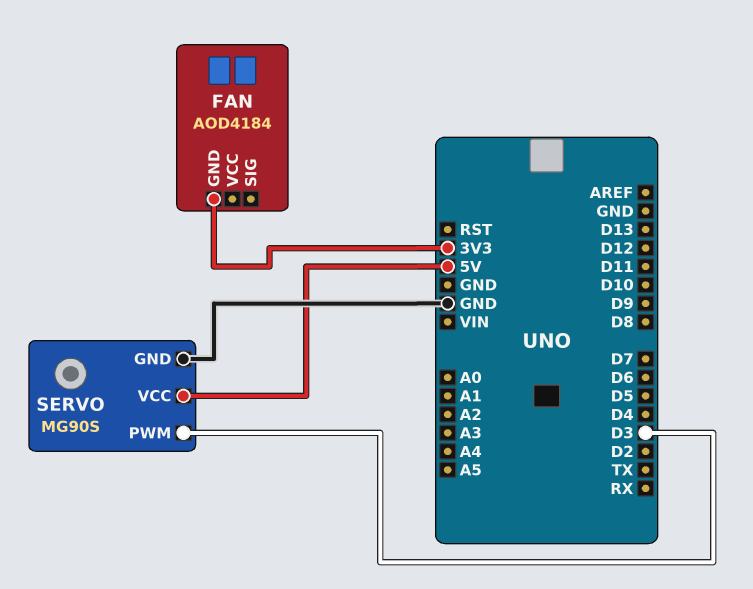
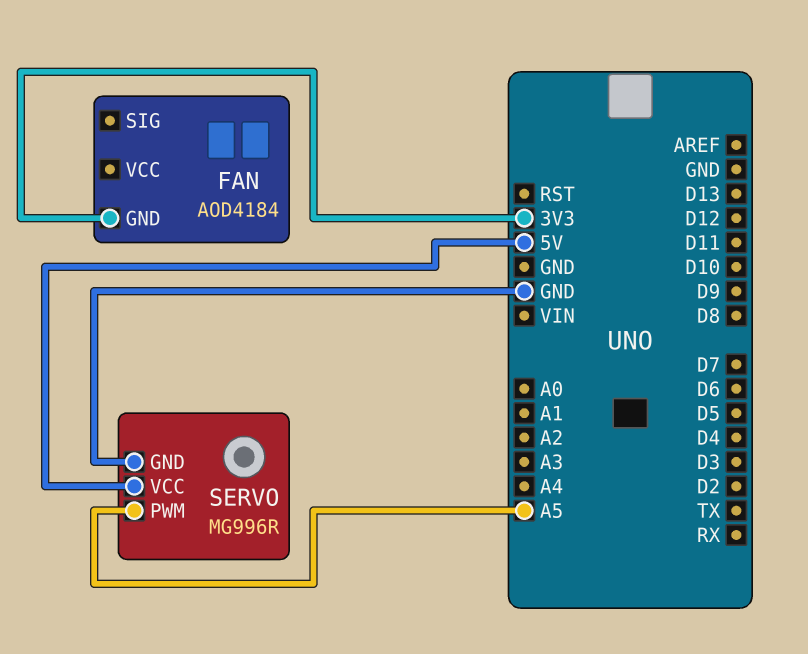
SERVO: MG90S -> MG996R
SERVO pin PWM: D3 -> A5

